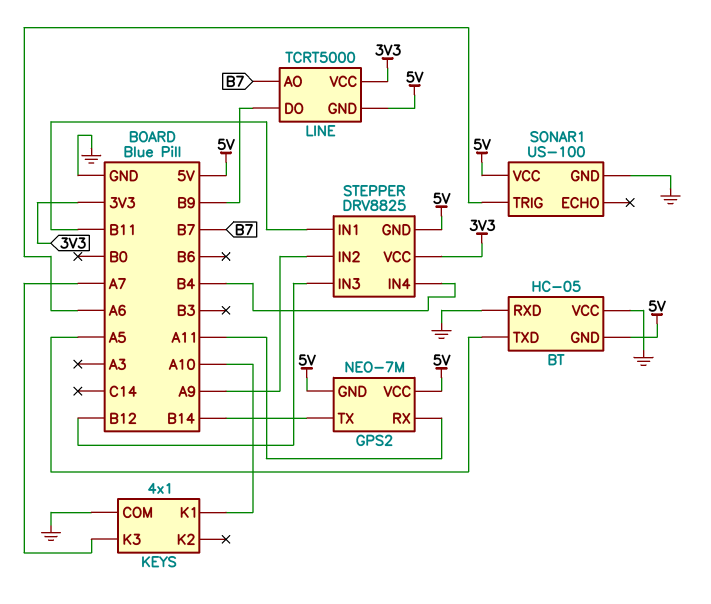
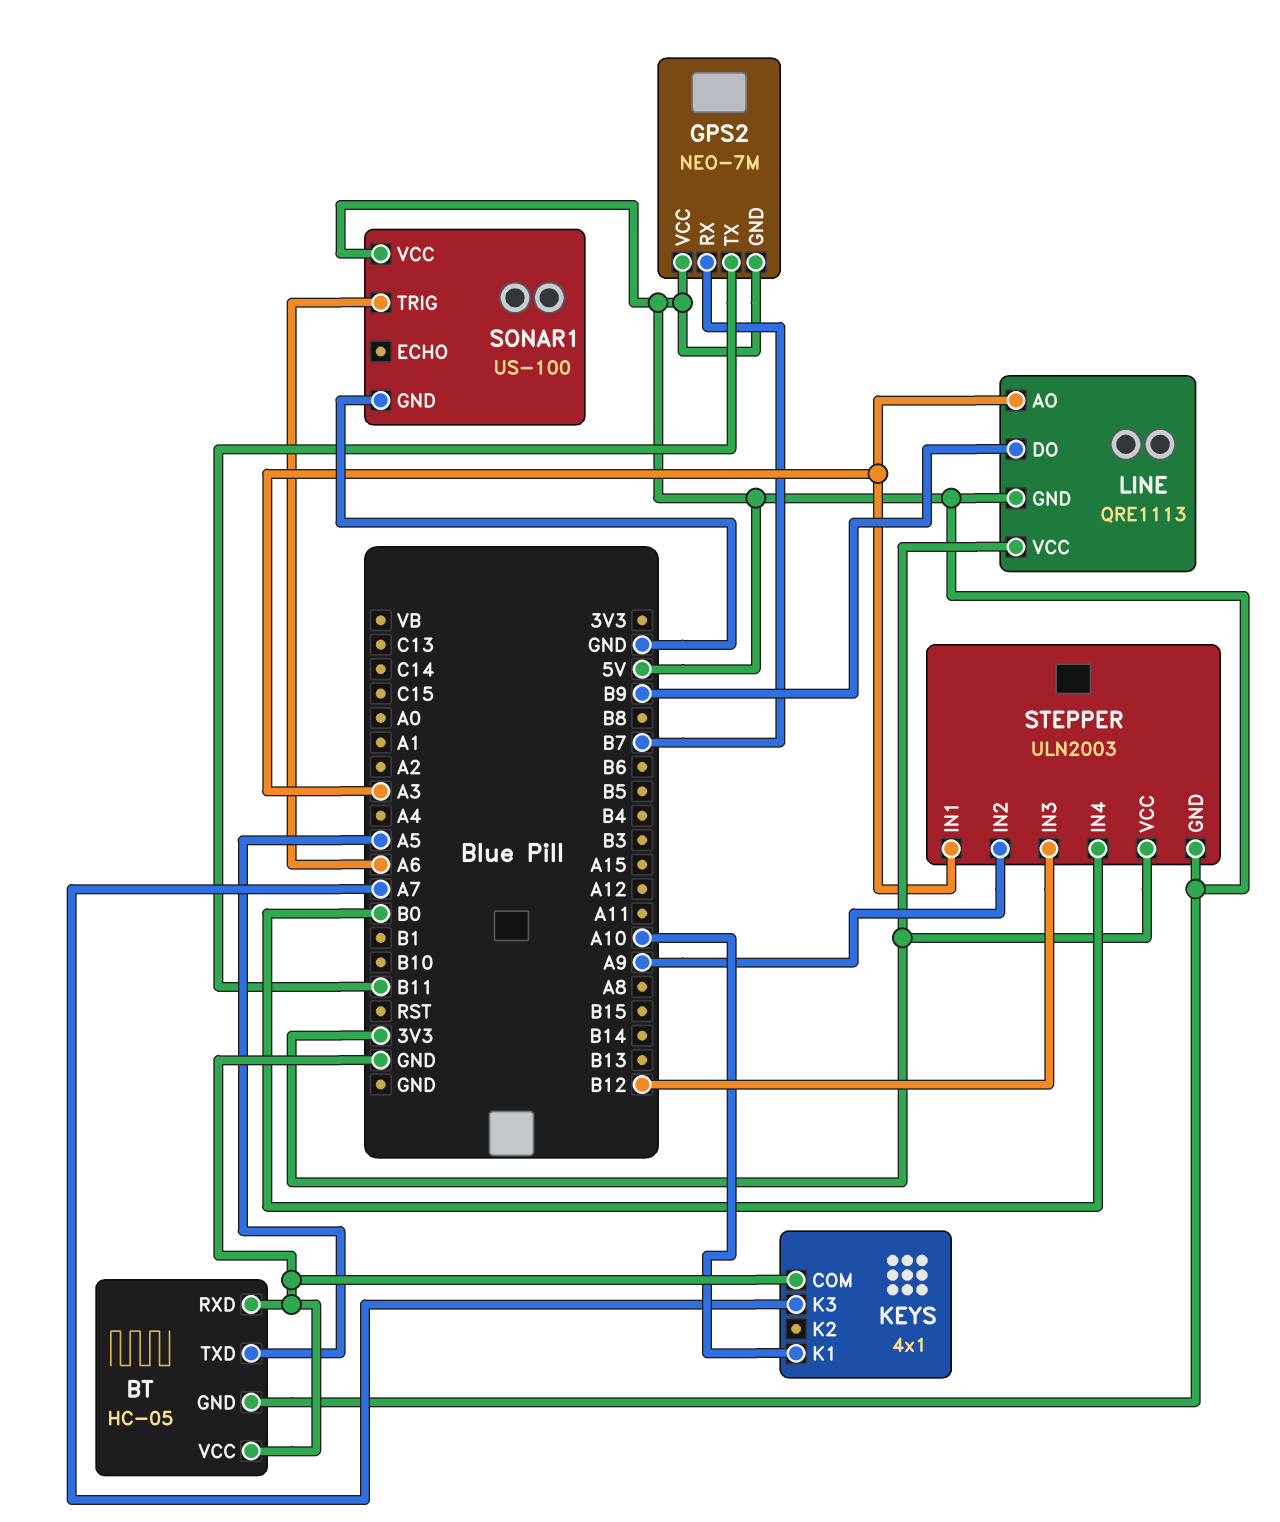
GPS2 pin RX: A11 -> B7
GPS2 pin TX: B14 -> B11
LINE: TCRT5000 -> QRE1113
LINE pin AO: B7 -> A3
STEPPER: DRV8825 -> ULN2003
STEPPER pin IN1: B11 -> A3
STEPPER pin IN4: B4 -> B0

